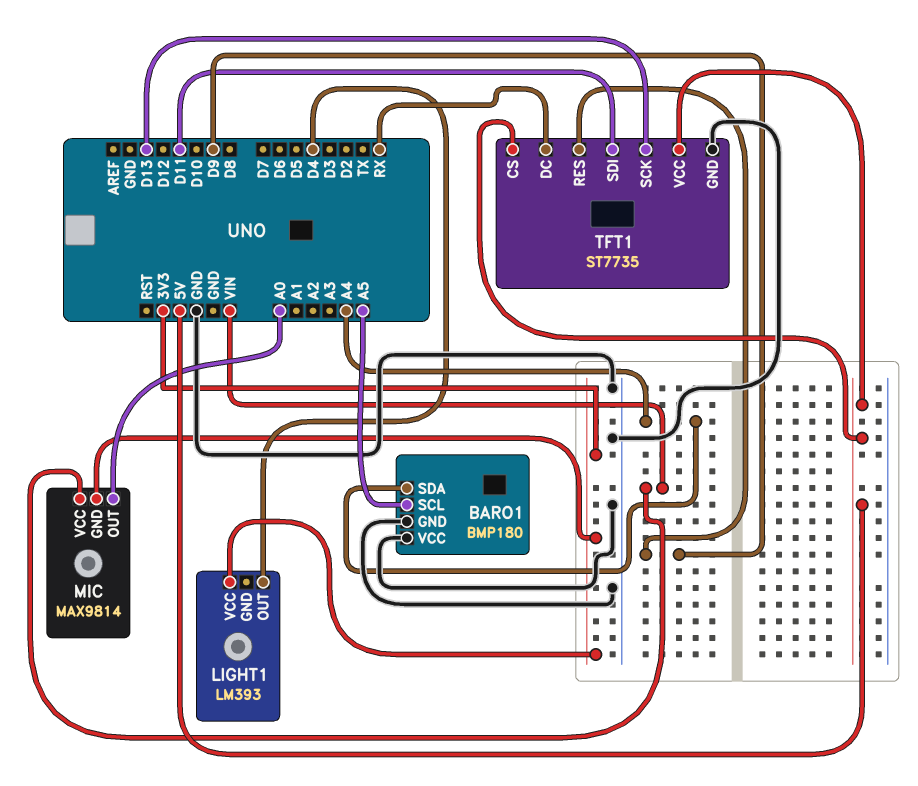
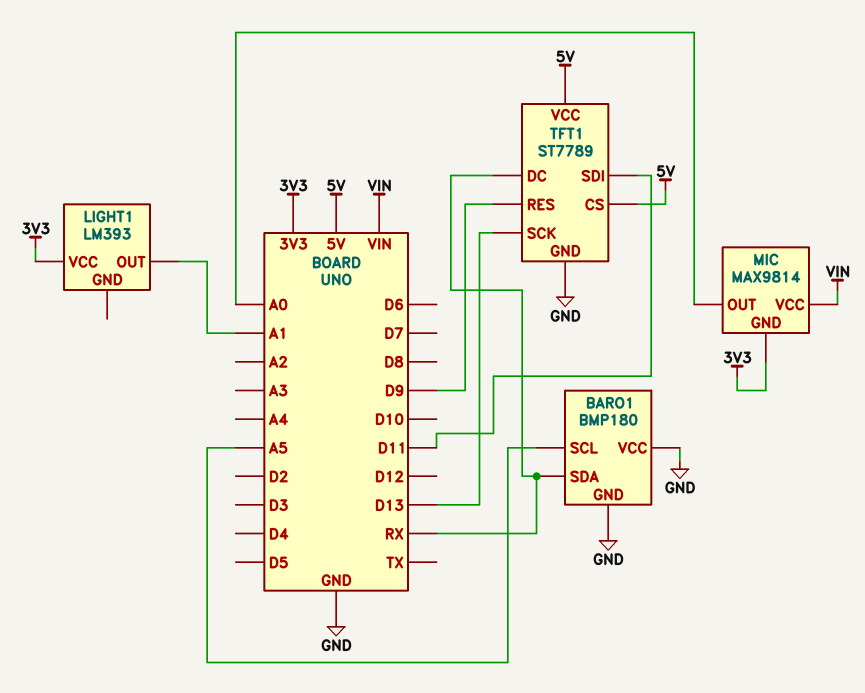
BARO1 pin SDA: A4 -> RX
LIGHT1 pin OUT: D4 -> A1
TFT1: ST7735 -> ST7789

